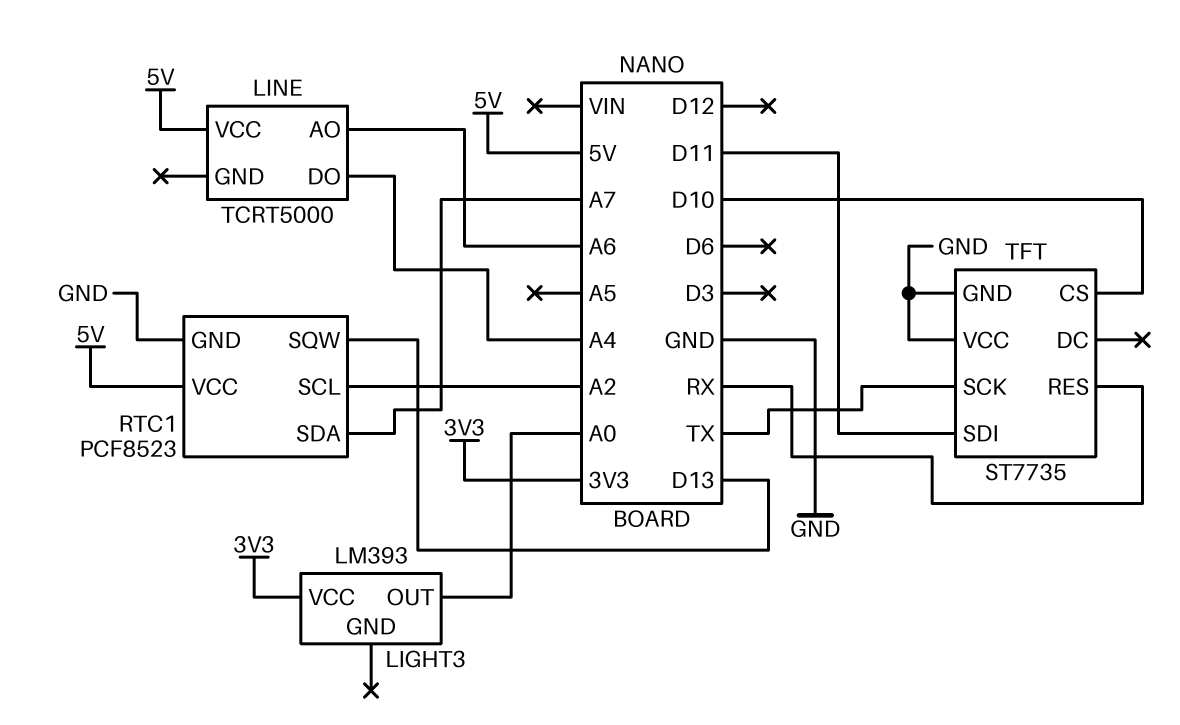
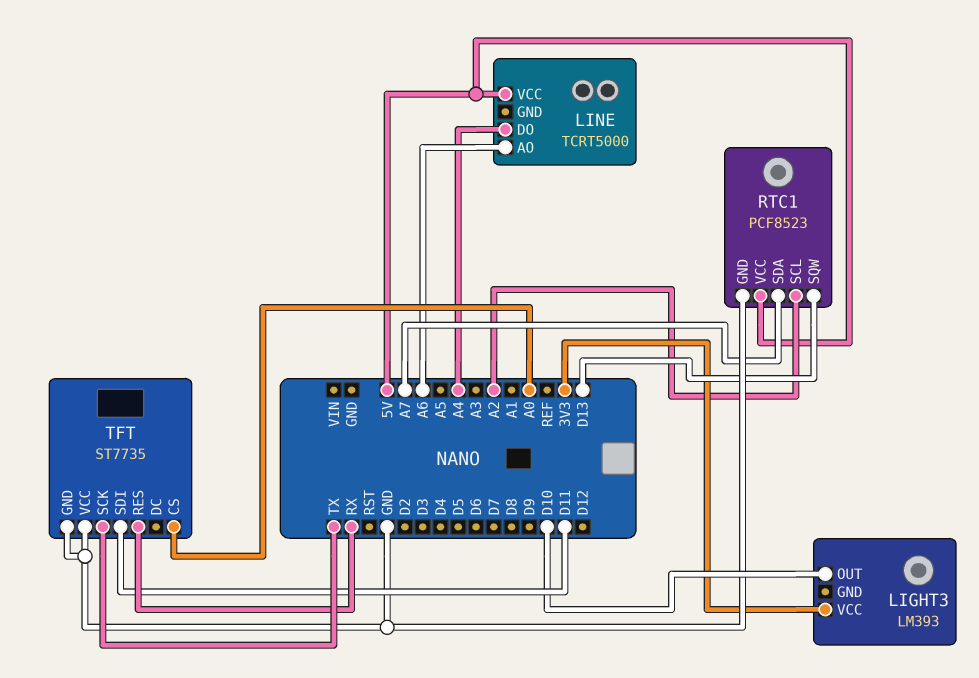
LIGHT3 pin OUT: A0 -> D10
TFT pin CS: D10 -> A0

